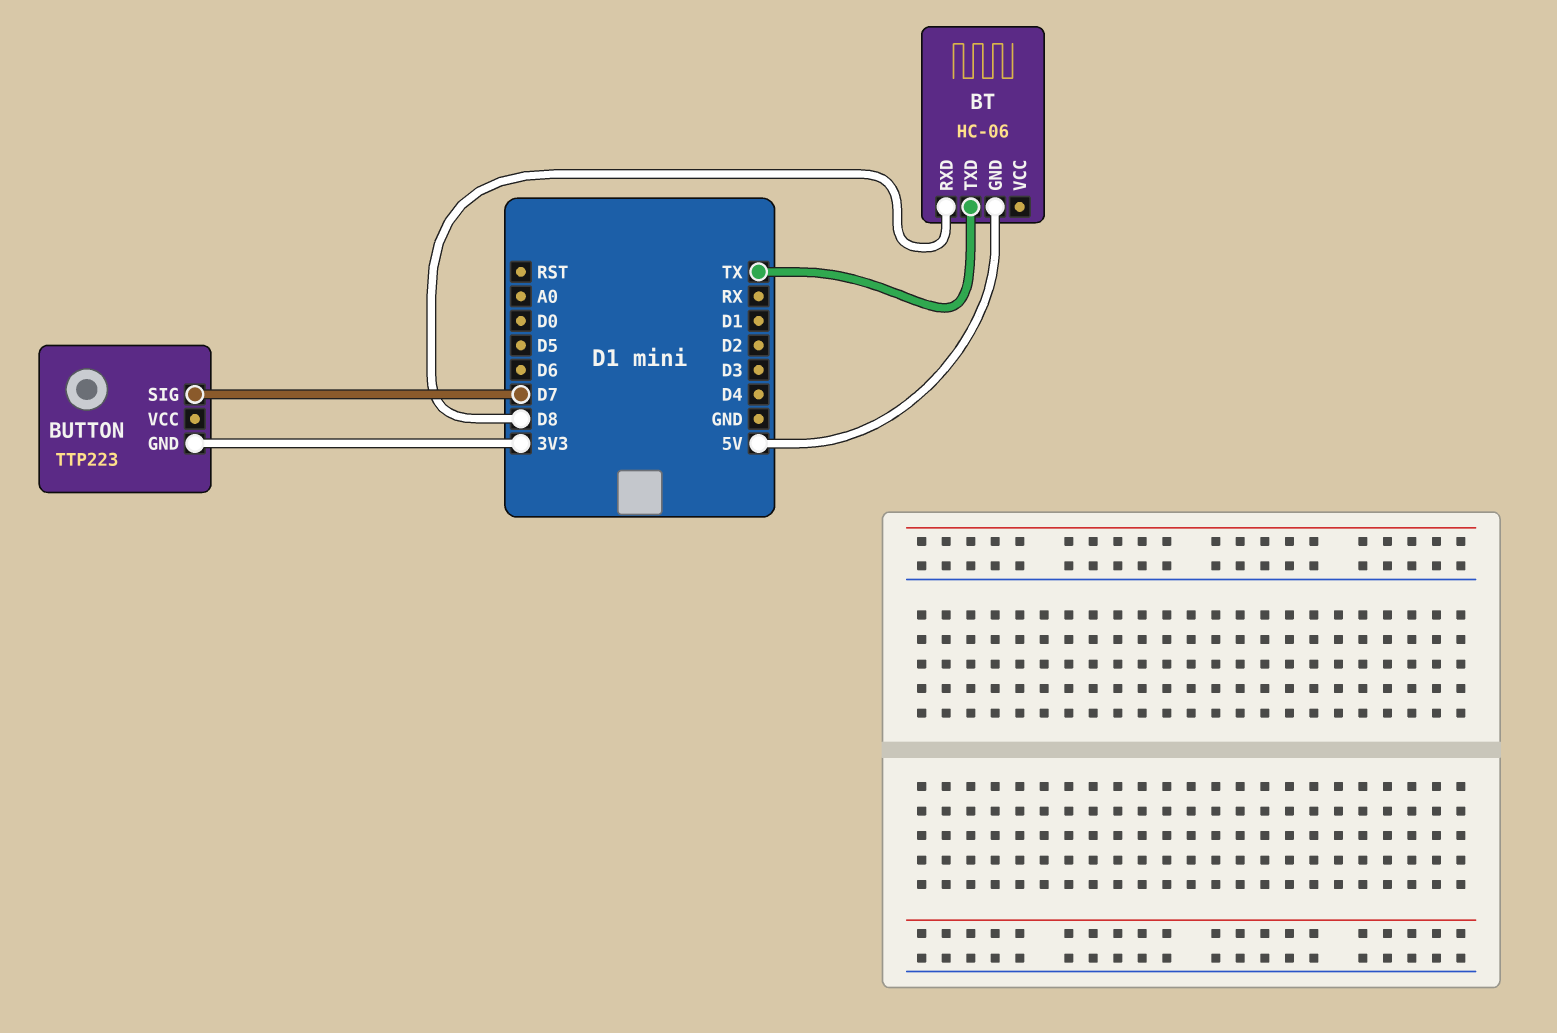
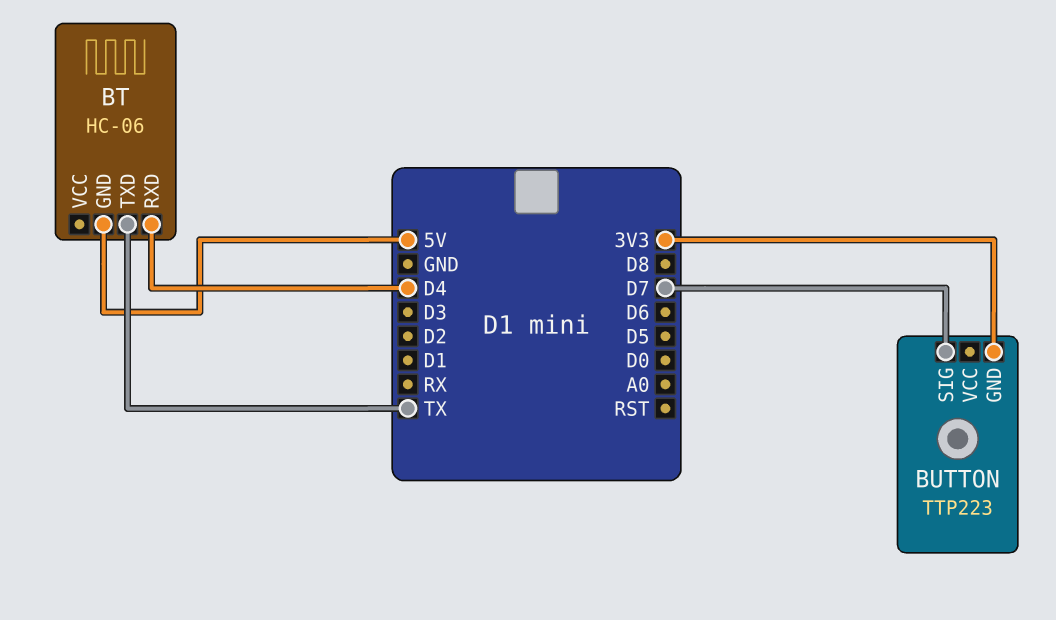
BT pin RXD: D8 -> D4

